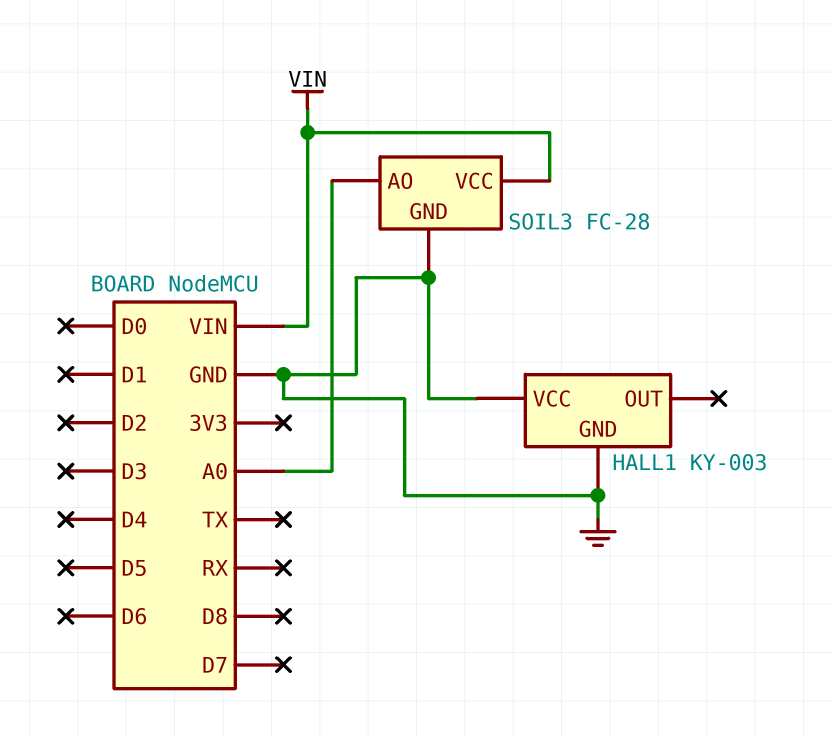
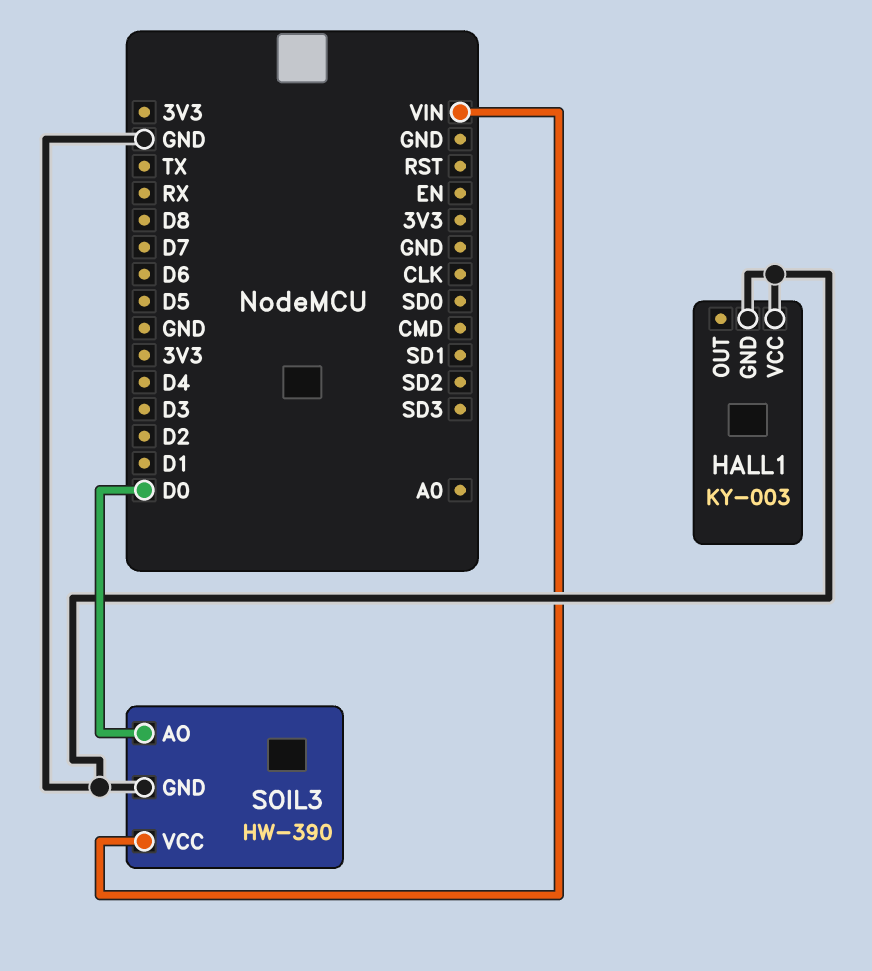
SOIL3: FC-28 -> HW-390
SOIL3 pin AO: A0 -> D0

